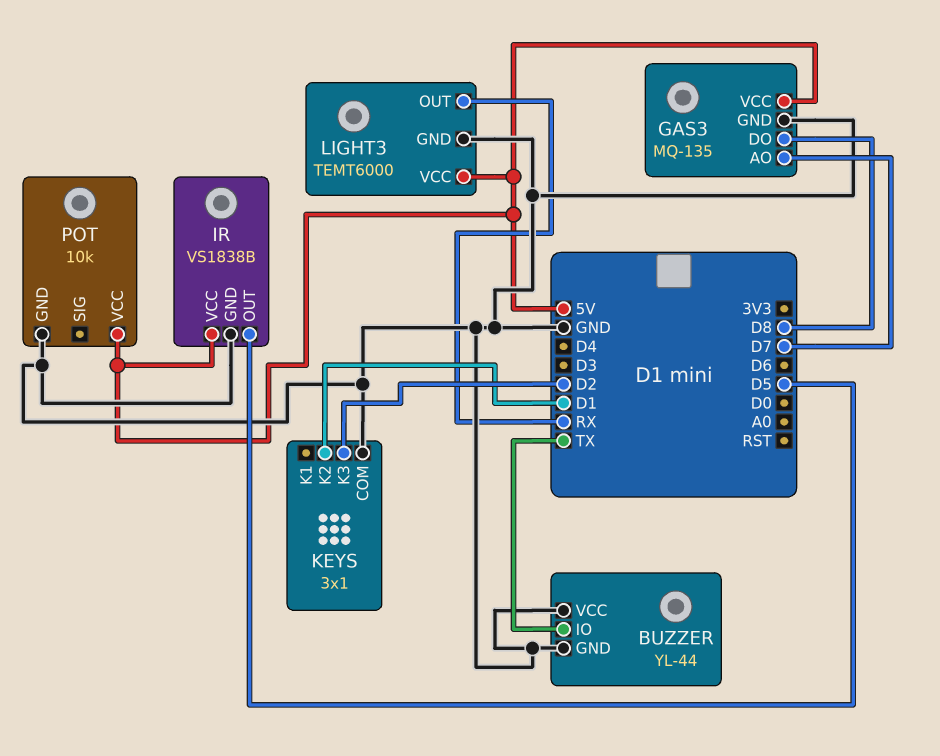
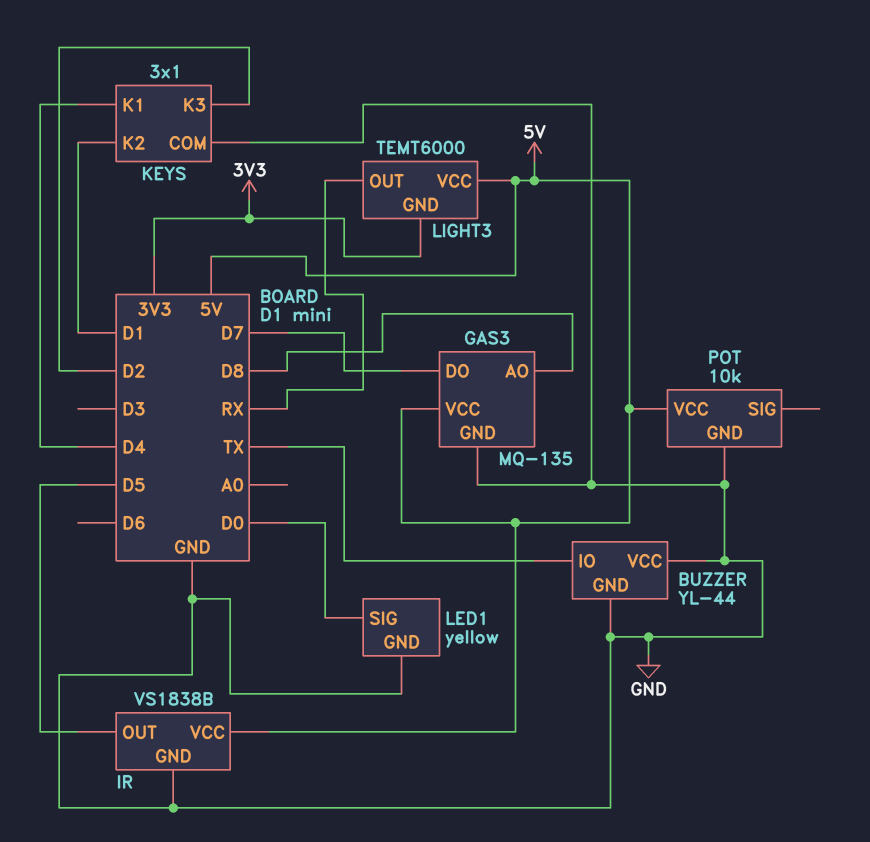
GAS3 pin AO: D7 -> D8
GAS3 pin DO: D8 -> D7
KEYS pin K1: none -> D4
LED1: none -> yellow
LED1 pin GND: none -> GND
LED1 pin SIG: none -> D0
LIGHT3 pin GND: GND -> 3V3

